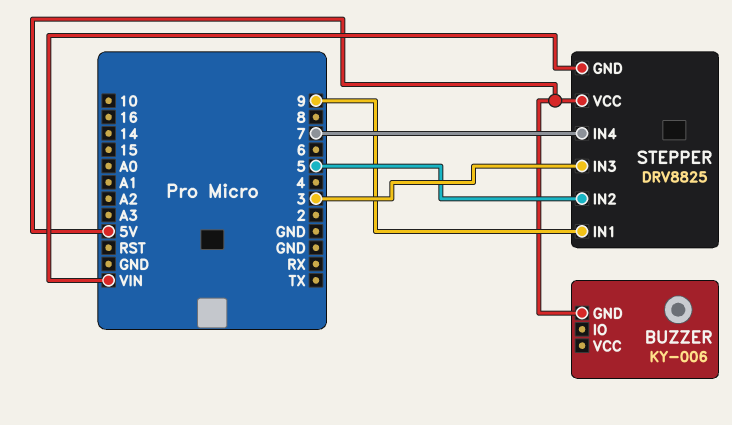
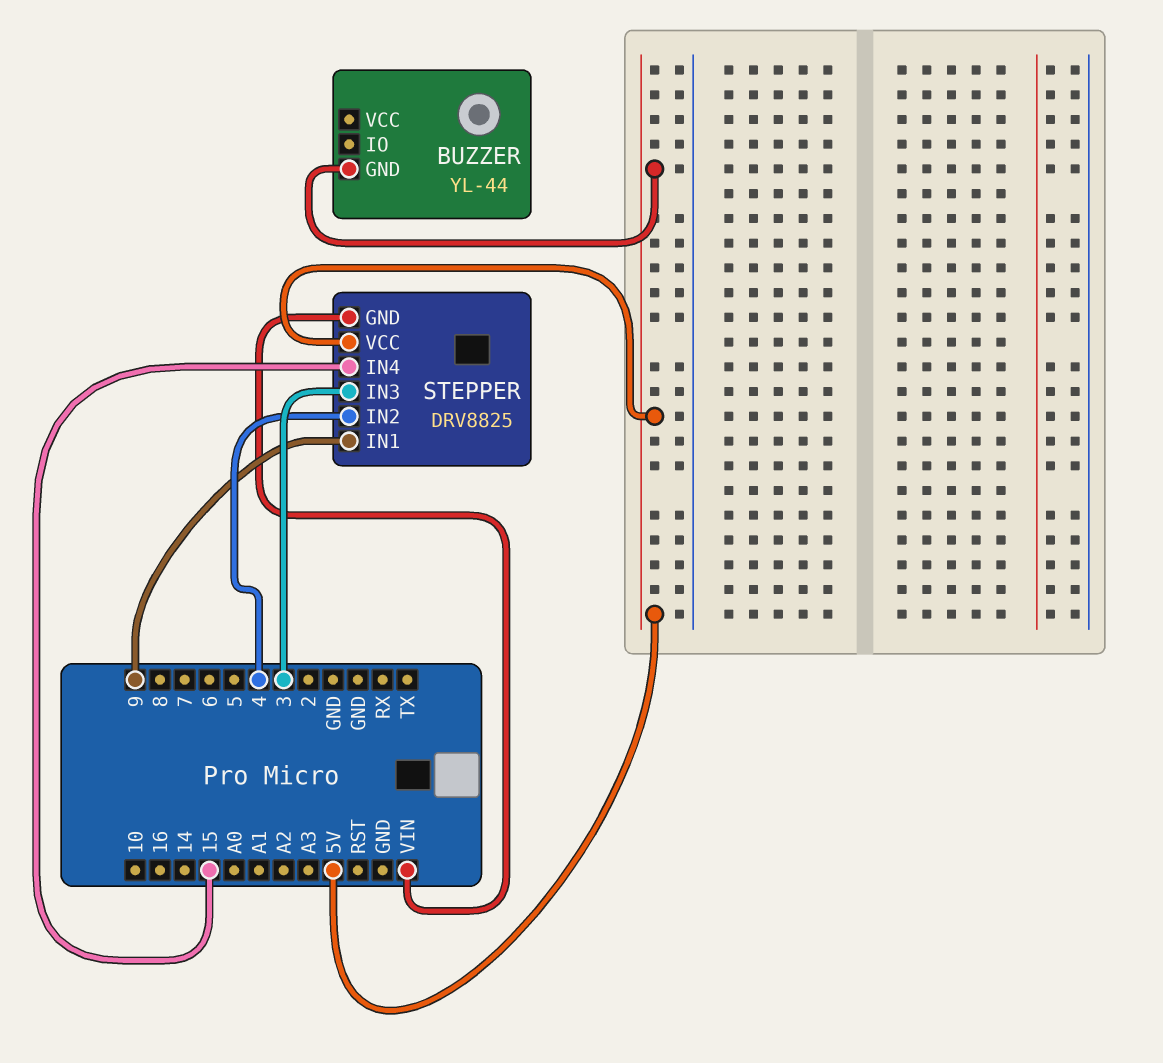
BUZZER: KY-006 -> YL-44
STEPPER pin IN2: 5 -> 4
STEPPER pin IN4: 7 -> 15

